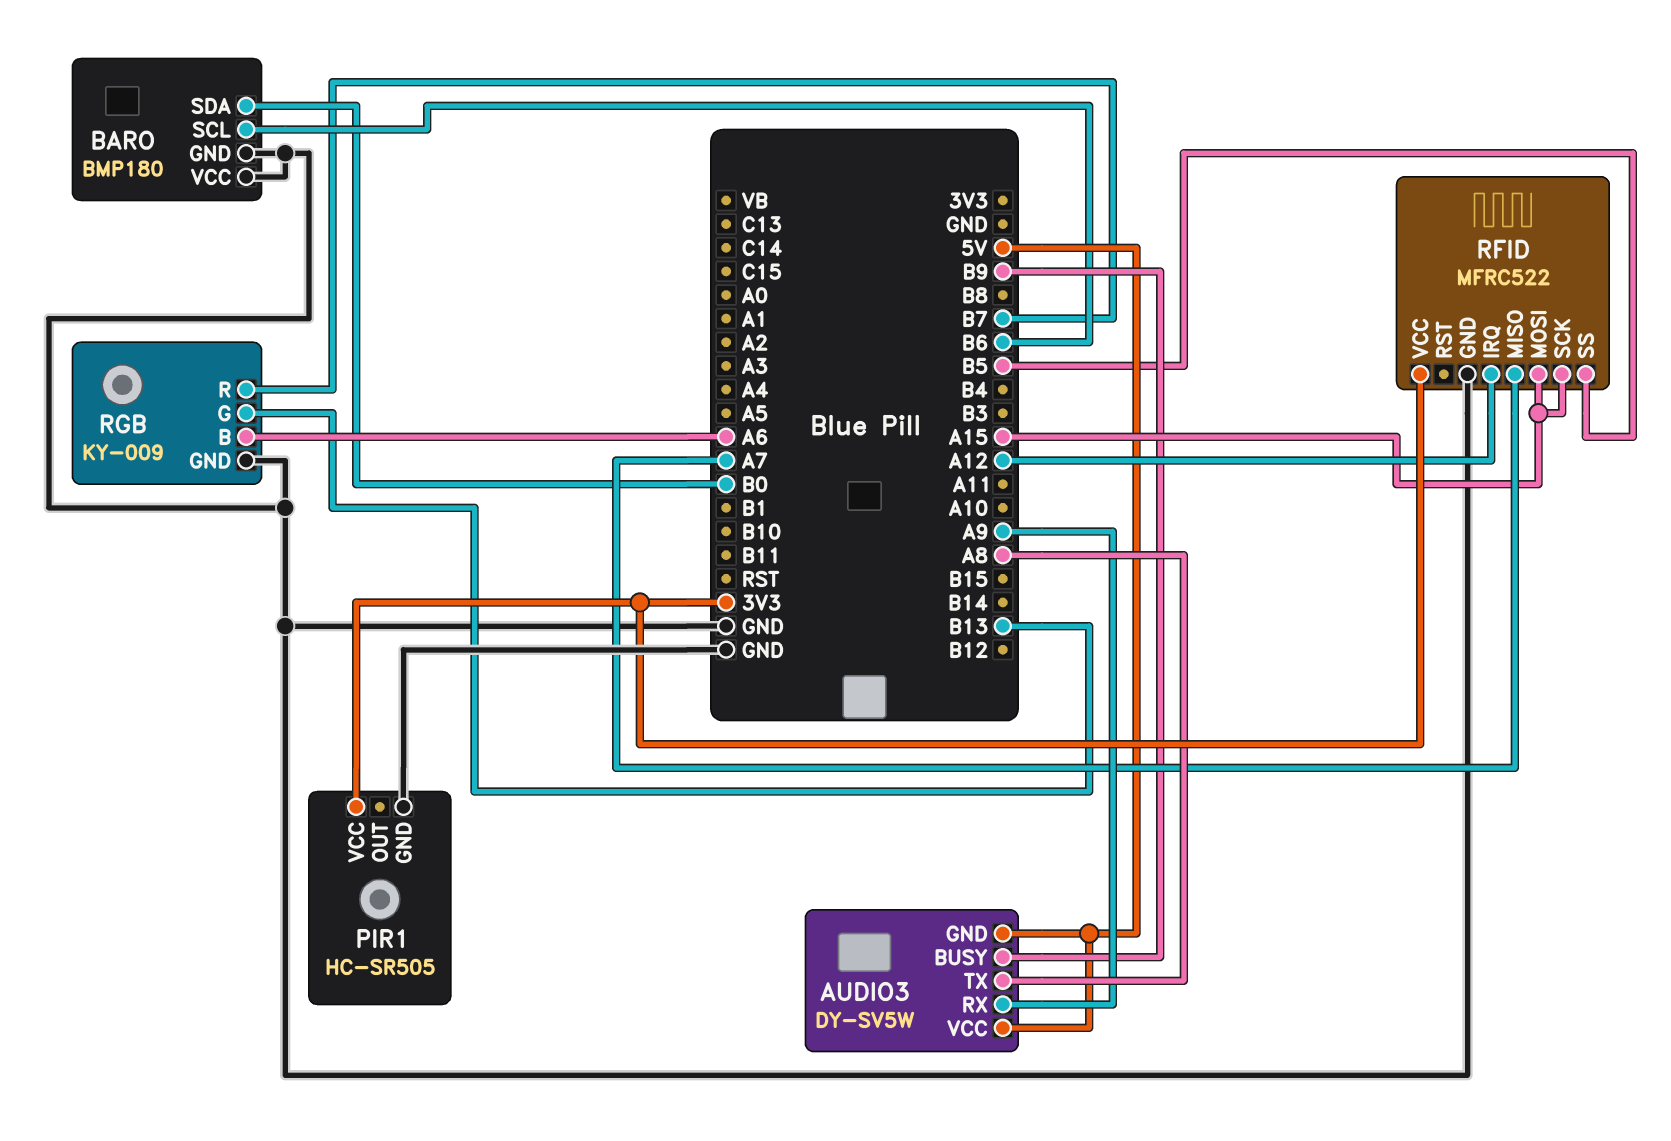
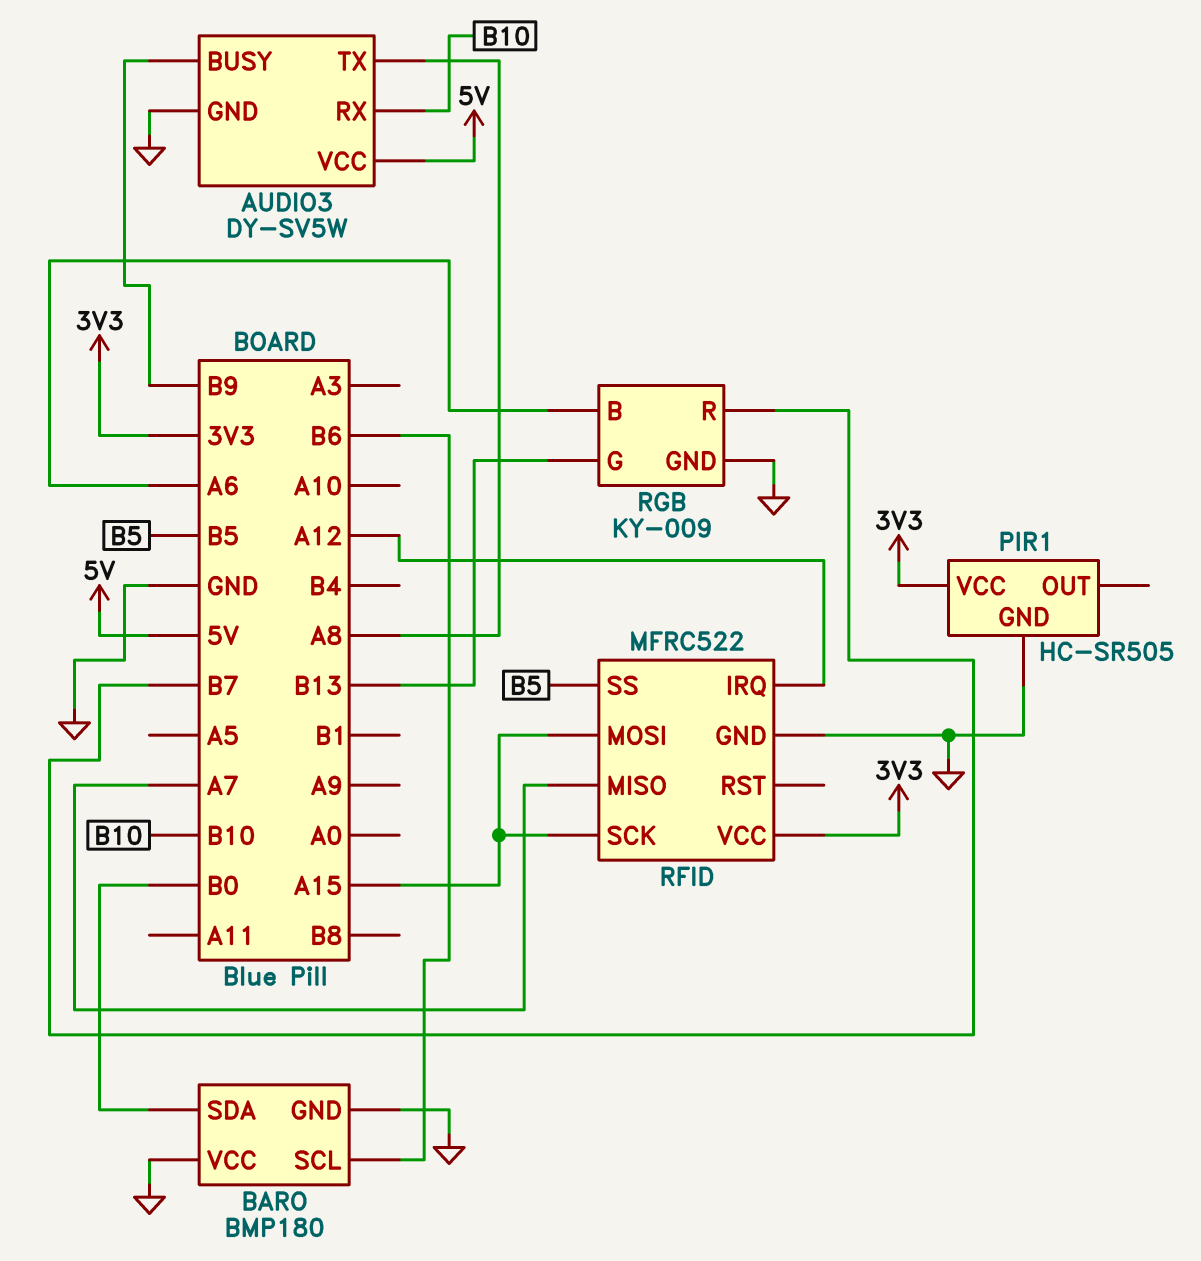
AUDIO3 pin GND: 5V -> GND
AUDIO3 pin RX: A9 -> B10

